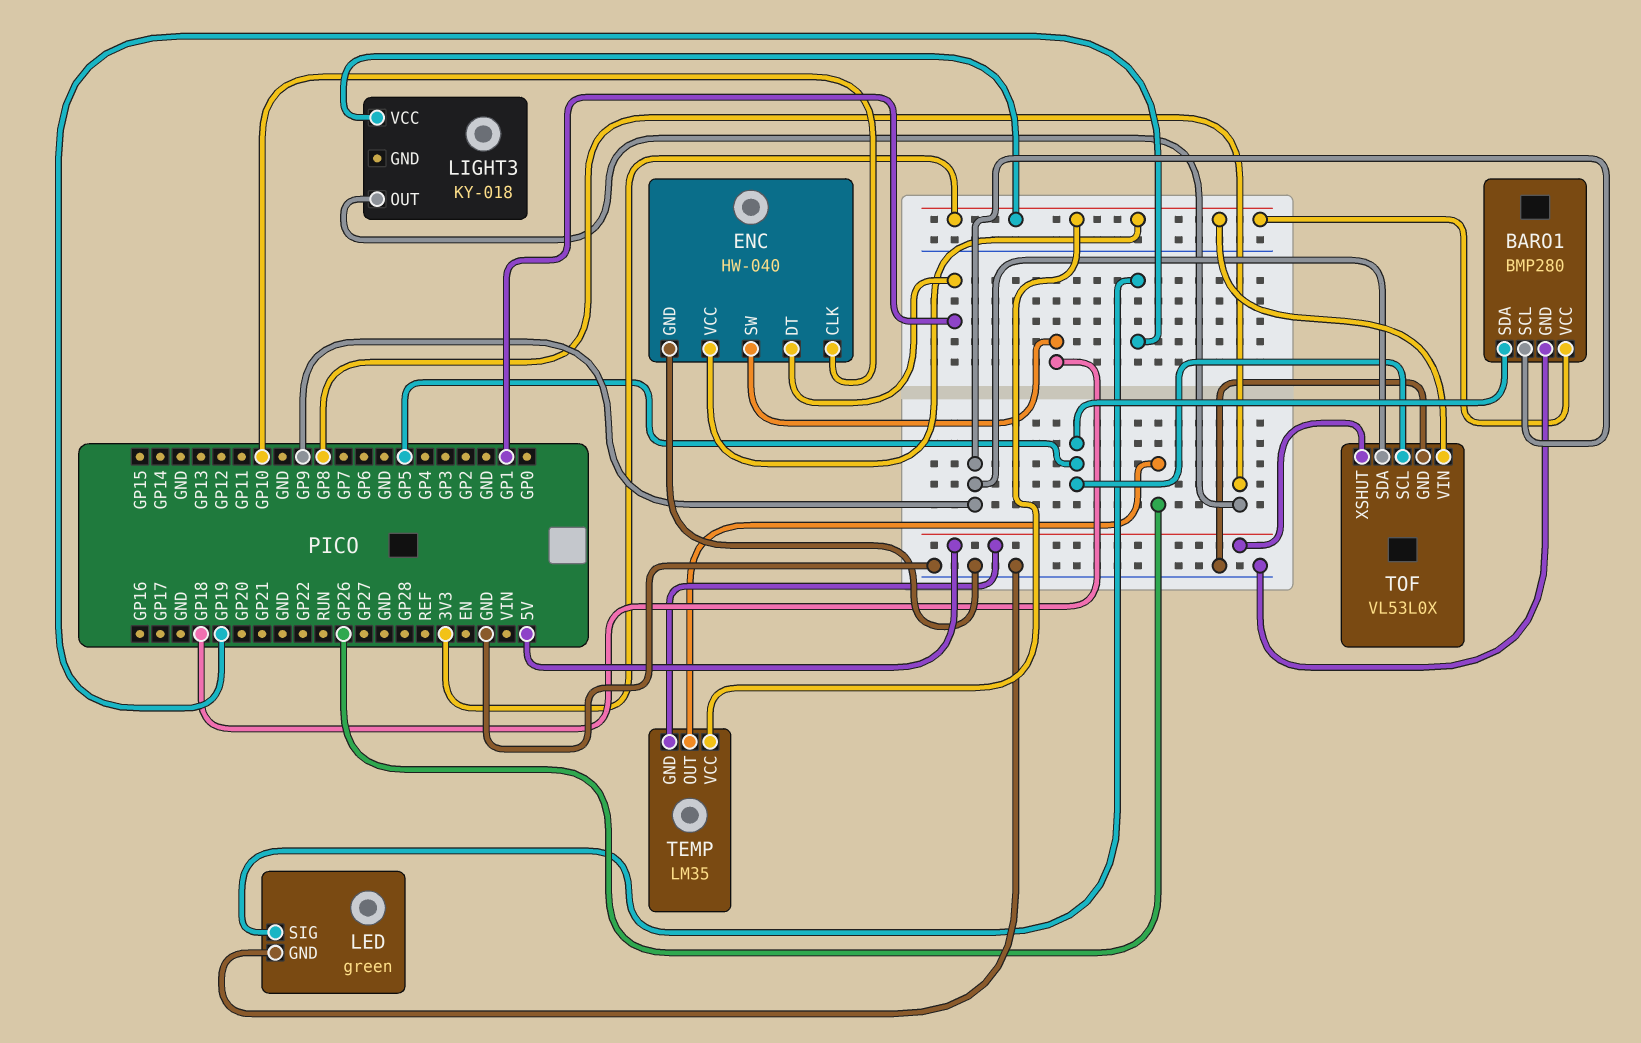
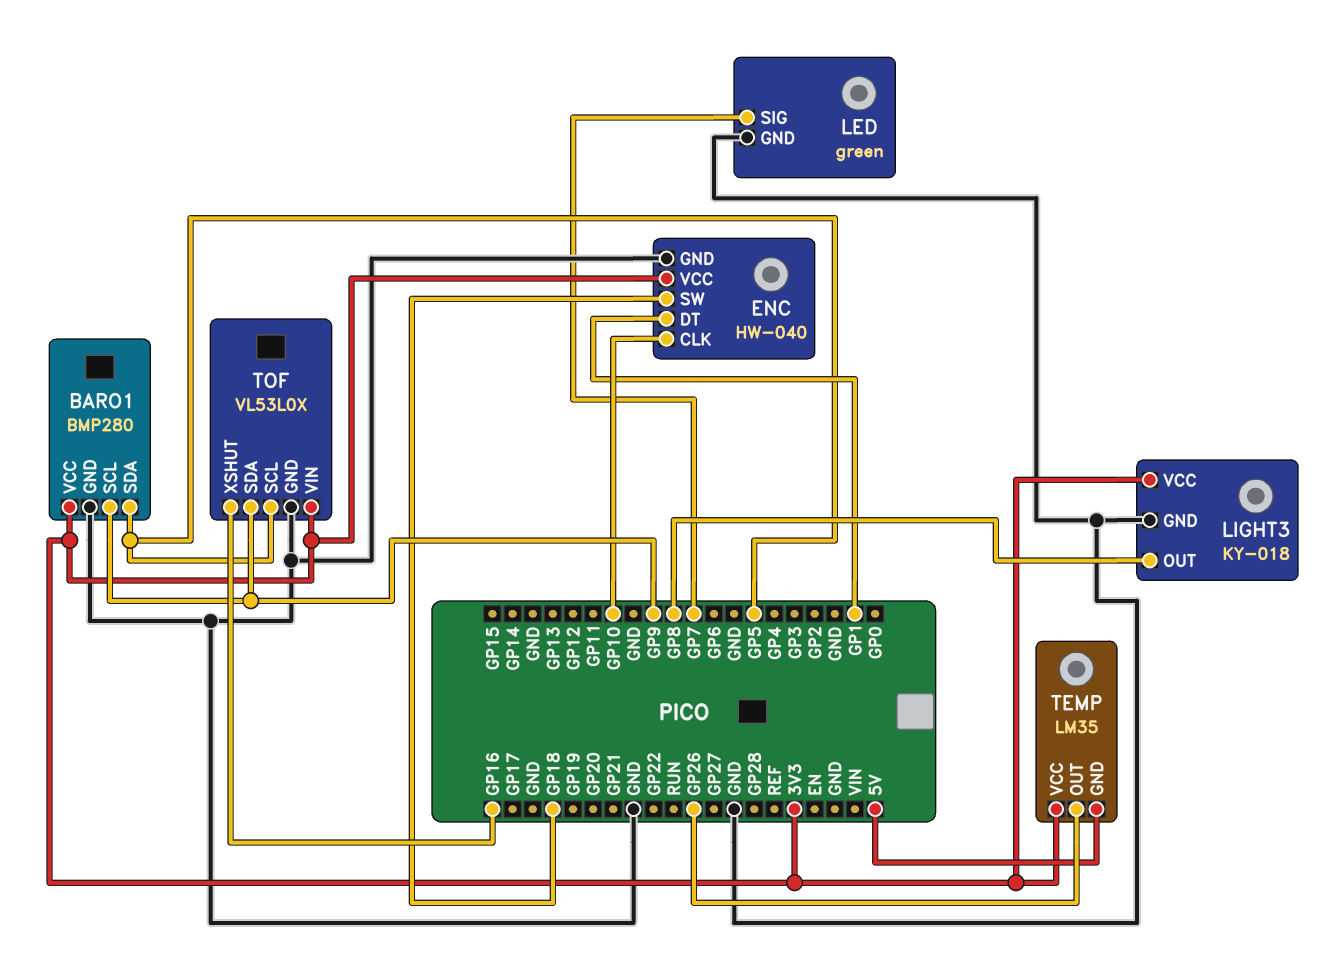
LED pin SIG: GP19 -> GP7
LIGHT3 pin GND: none -> GND
TOF pin XSHUT: 5V -> GP16

